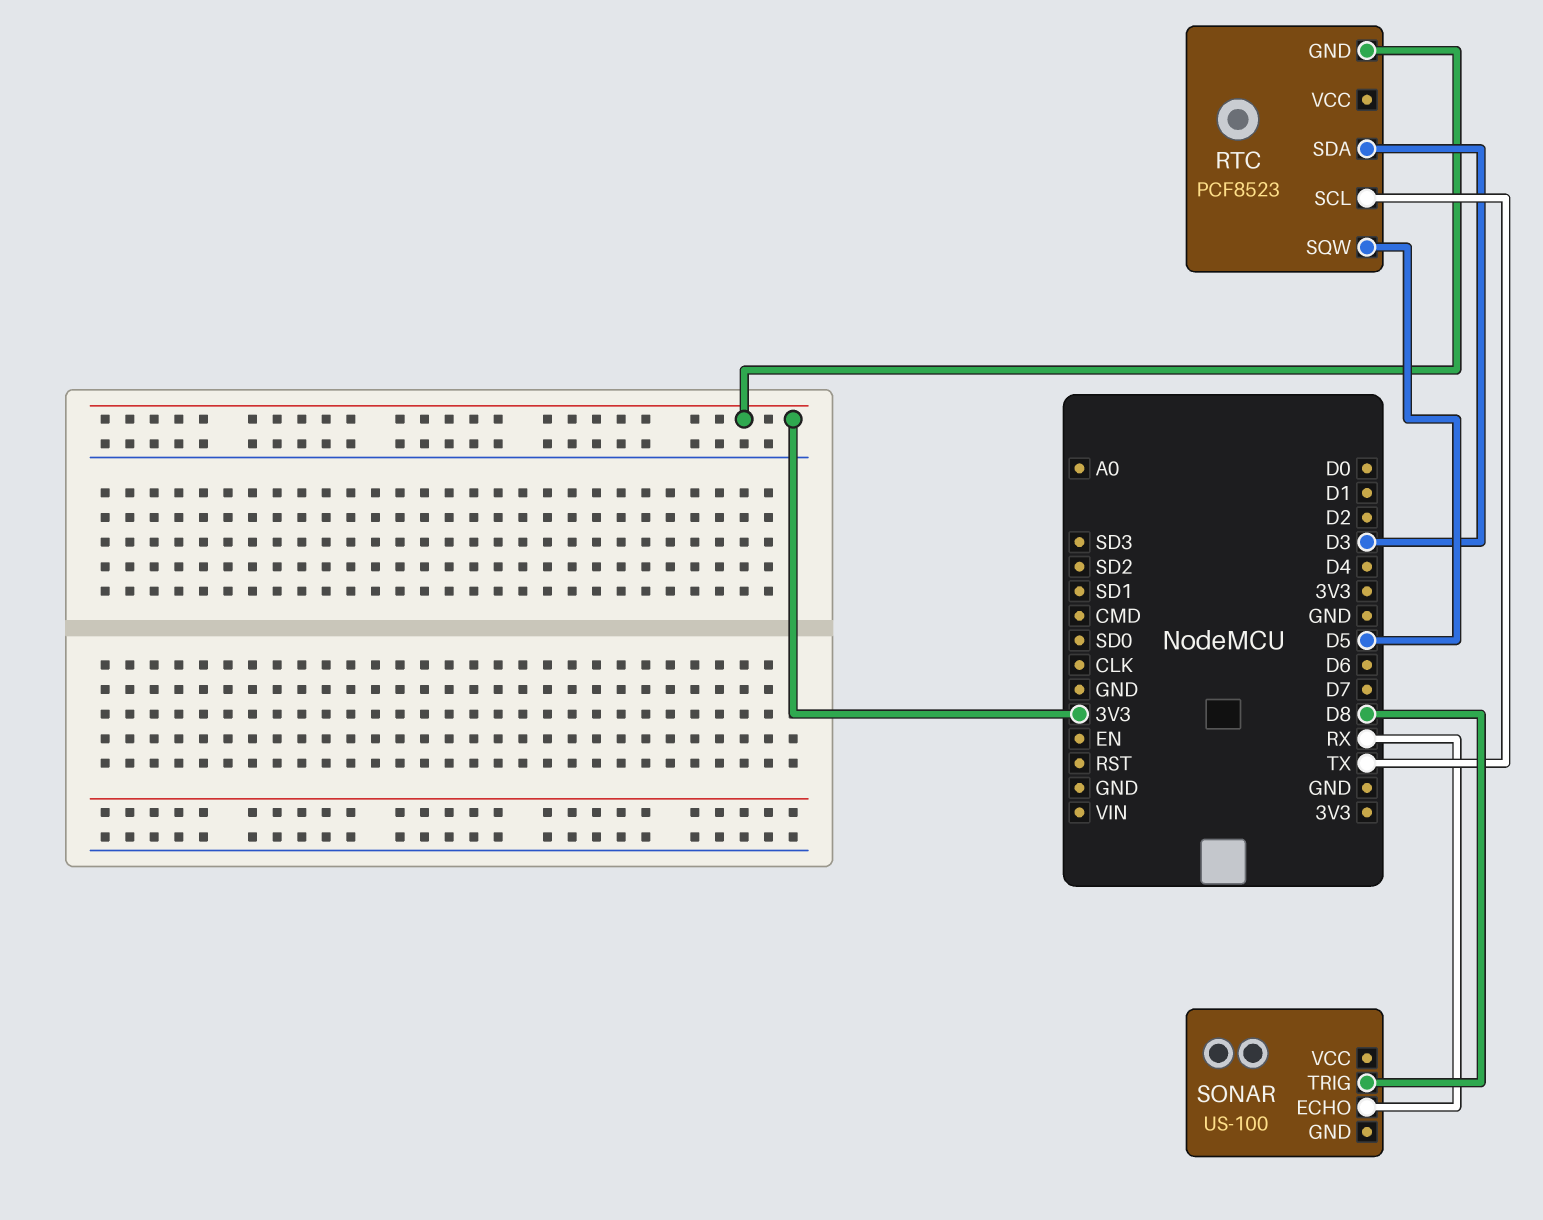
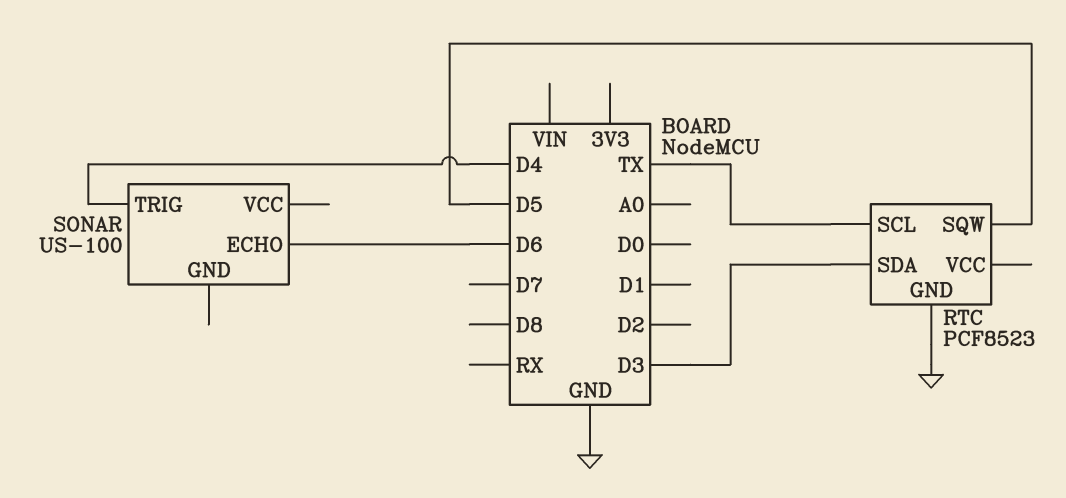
RTC pin GND: 3V3 -> GND
SONAR pin ECHO: RX -> D6
SONAR pin TRIG: D8 -> D4

